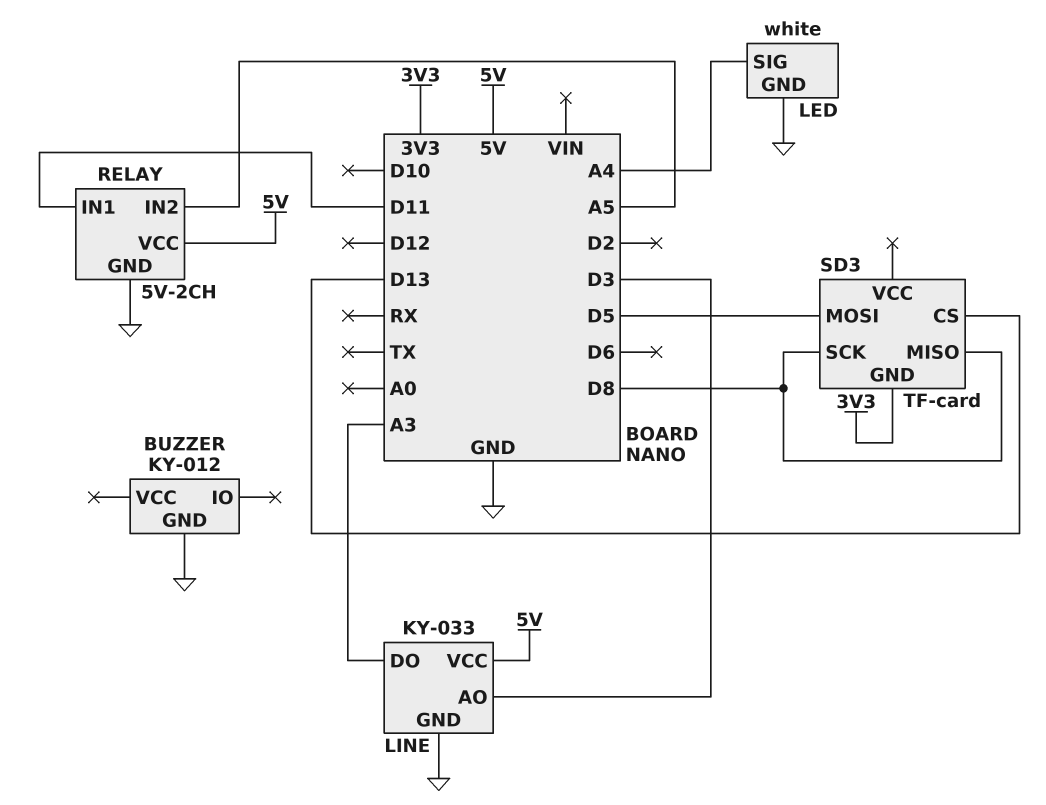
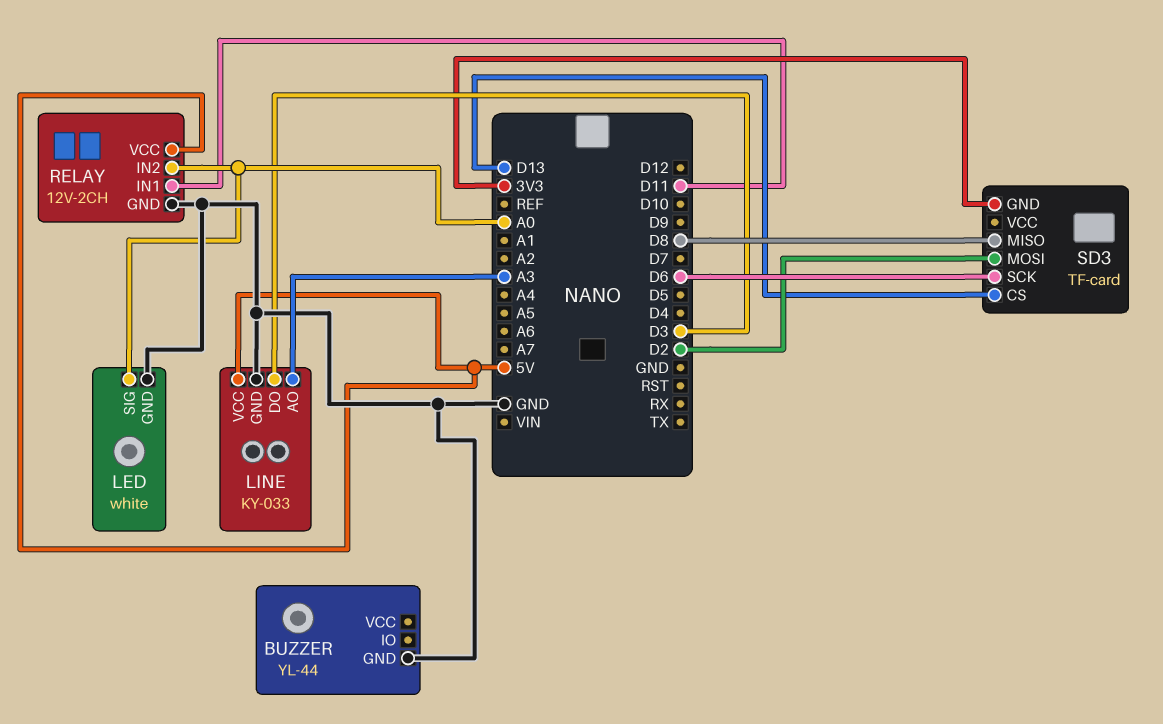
BUZZER: KY-012 -> YL-44
LED pin SIG: A4 -> A0
LINE pin AO: D3 -> A3
LINE pin DO: A3 -> D3
RELAY: 5V-2CH -> 12V-2CH
RELAY pin IN2: A5 -> A0
SD3 pin MOSI: D5 -> D2
SD3 pin SCK: D8 -> D6

